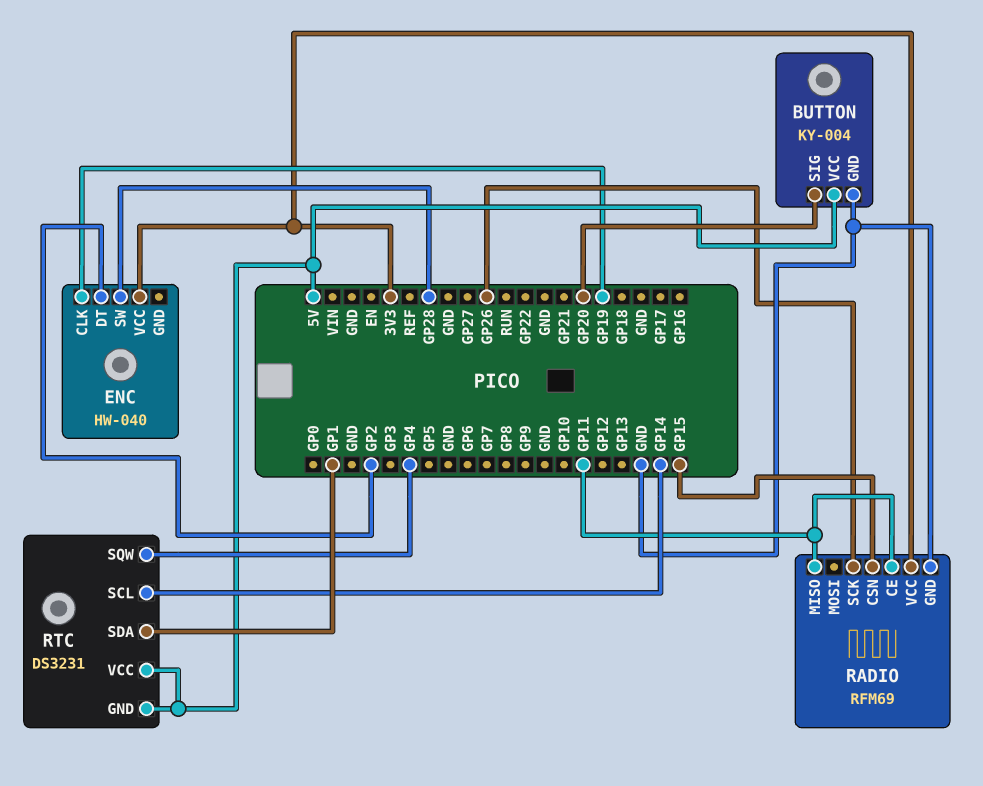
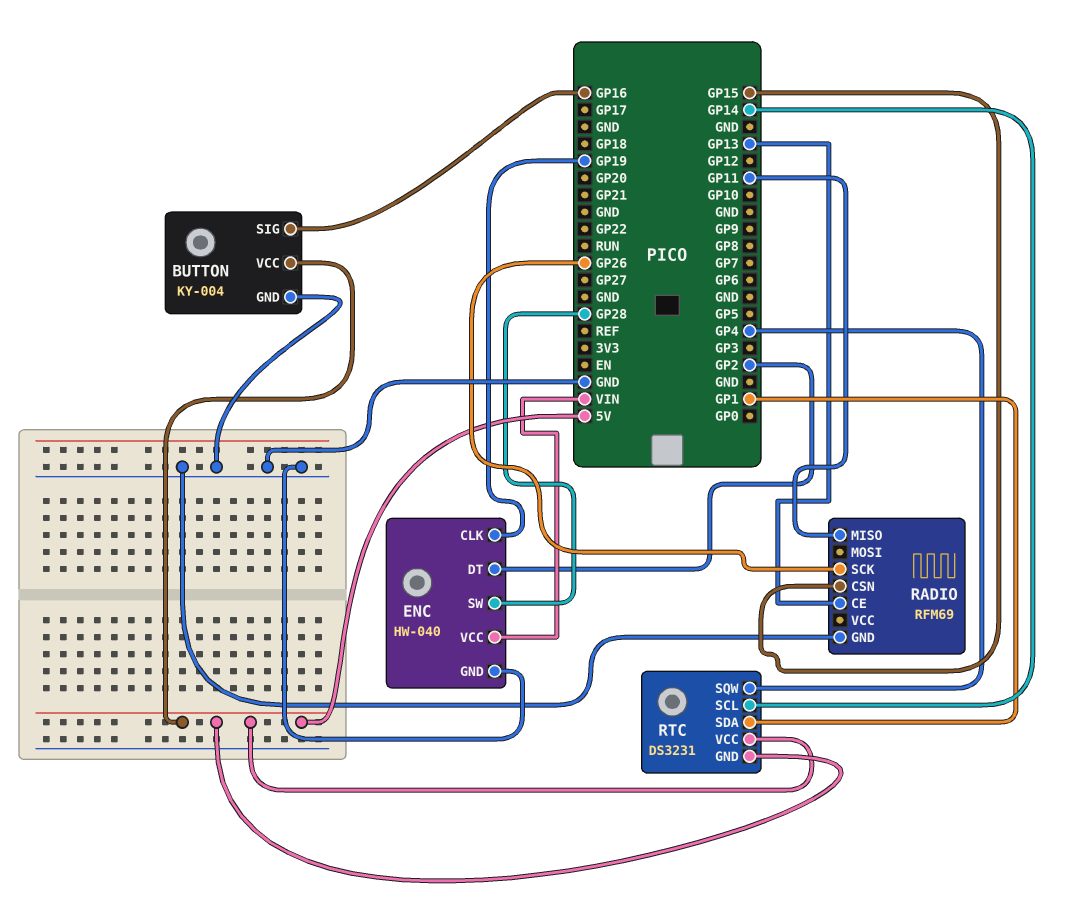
BUTTON pin SIG: GP20 -> GP16
ENC pin GND: none -> GND
ENC pin VCC: 3V3 -> VIN
RADIO pin CE: GP11 -> GP13
RADIO pin VCC: 3V3 -> none

